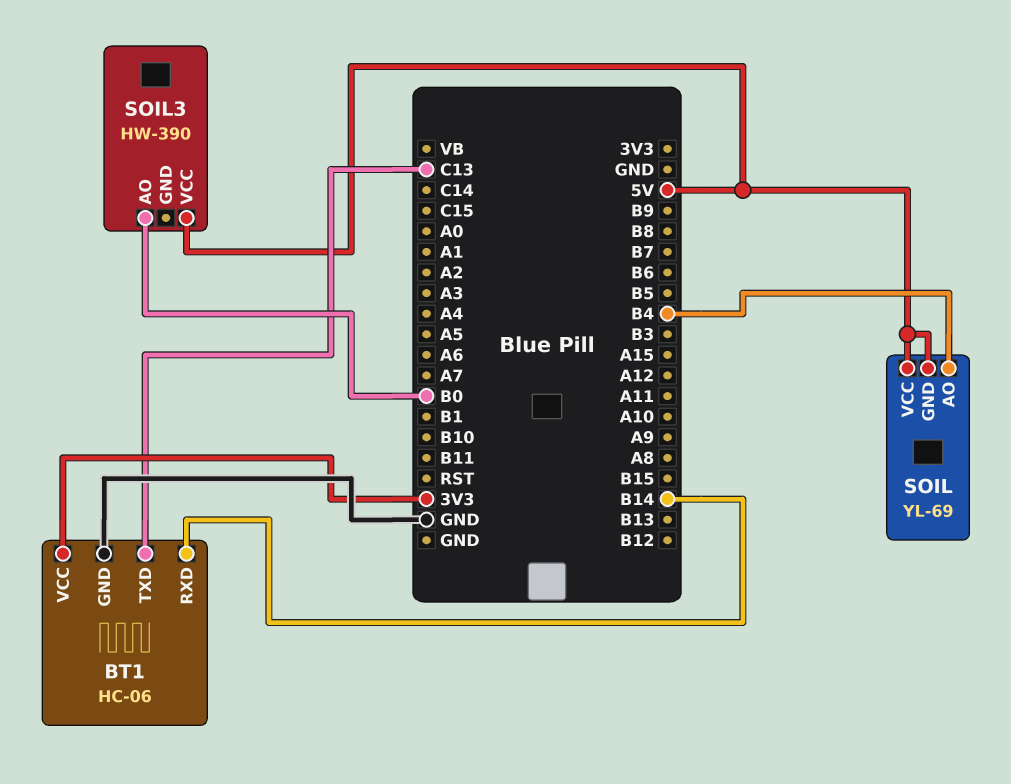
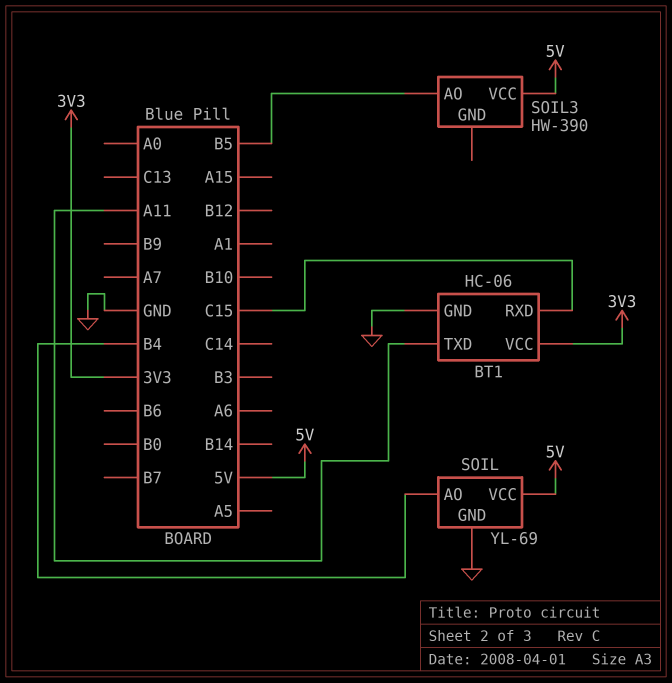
BT1 pin RXD: B14 -> C15
BT1 pin TXD: C13 -> A11
SOIL pin GND: 5V -> GND
SOIL3 pin AO: B0 -> B5

